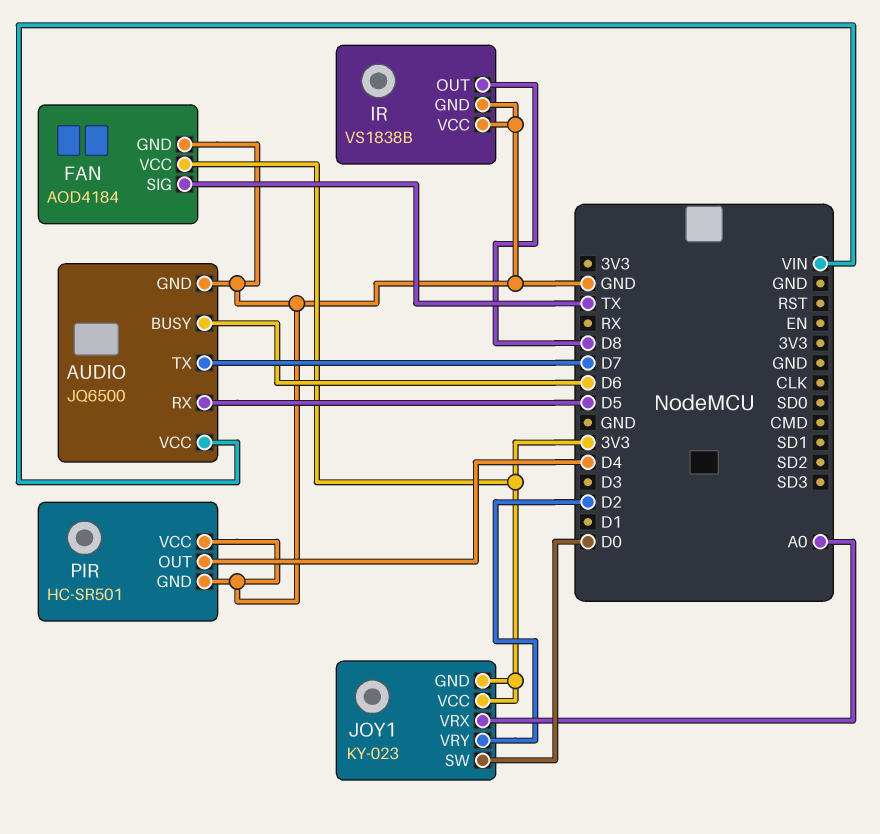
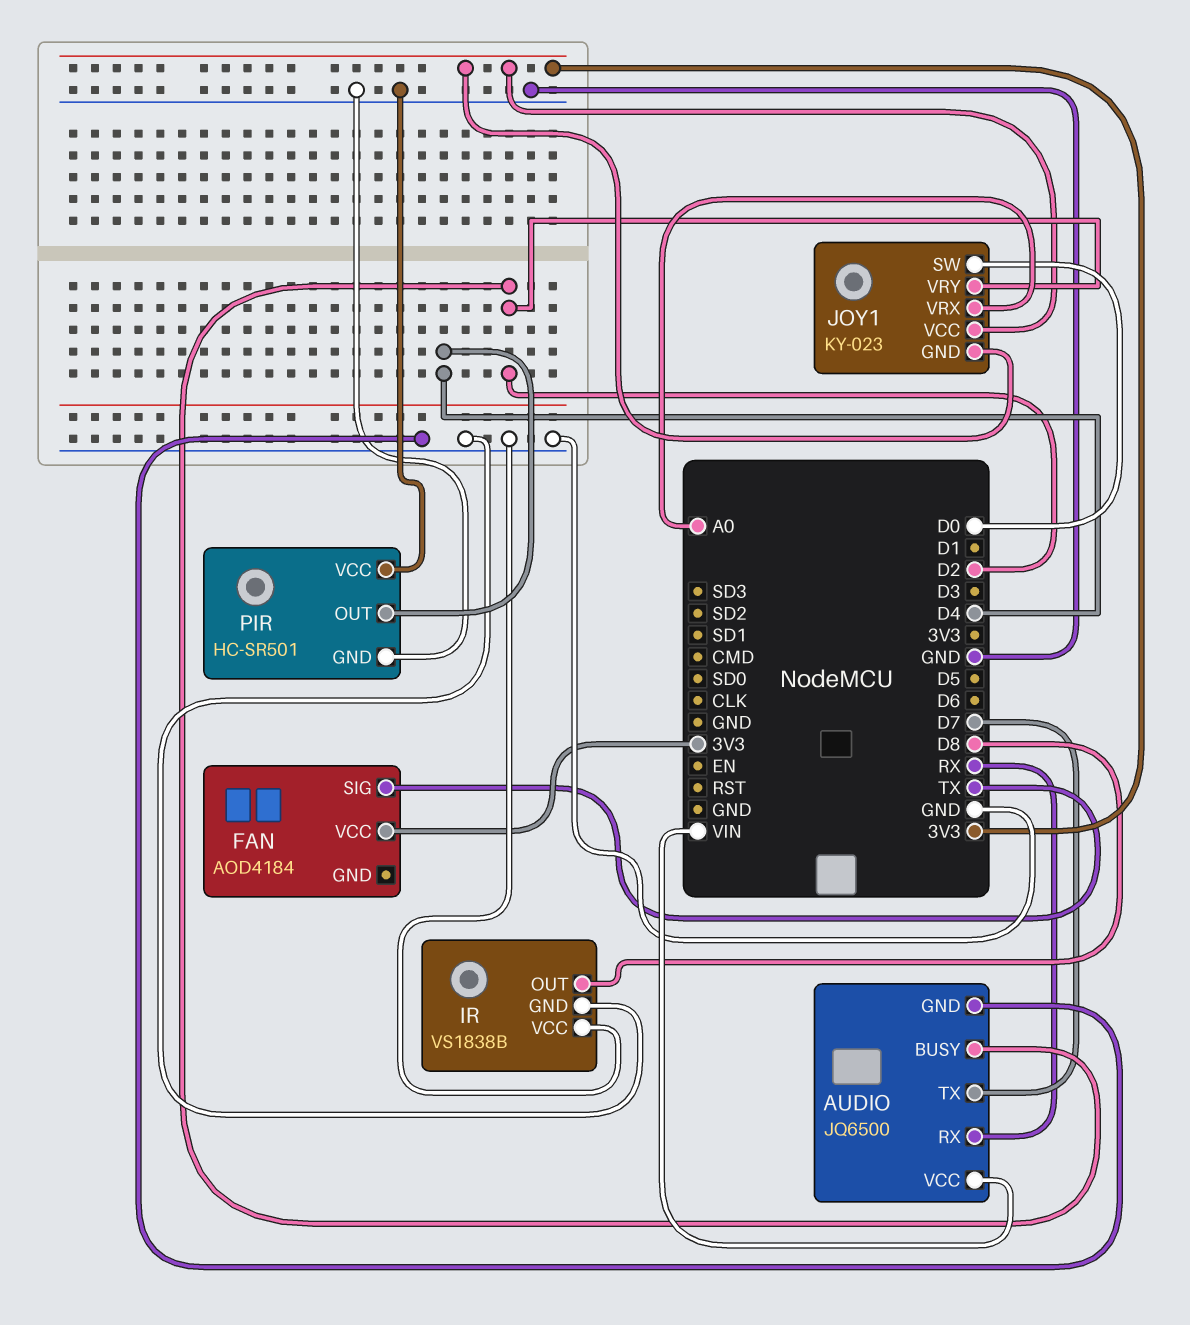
AUDIO pin BUSY: D6 -> D2
AUDIO pin RX: D5 -> RX
FAN pin GND: GND -> none

